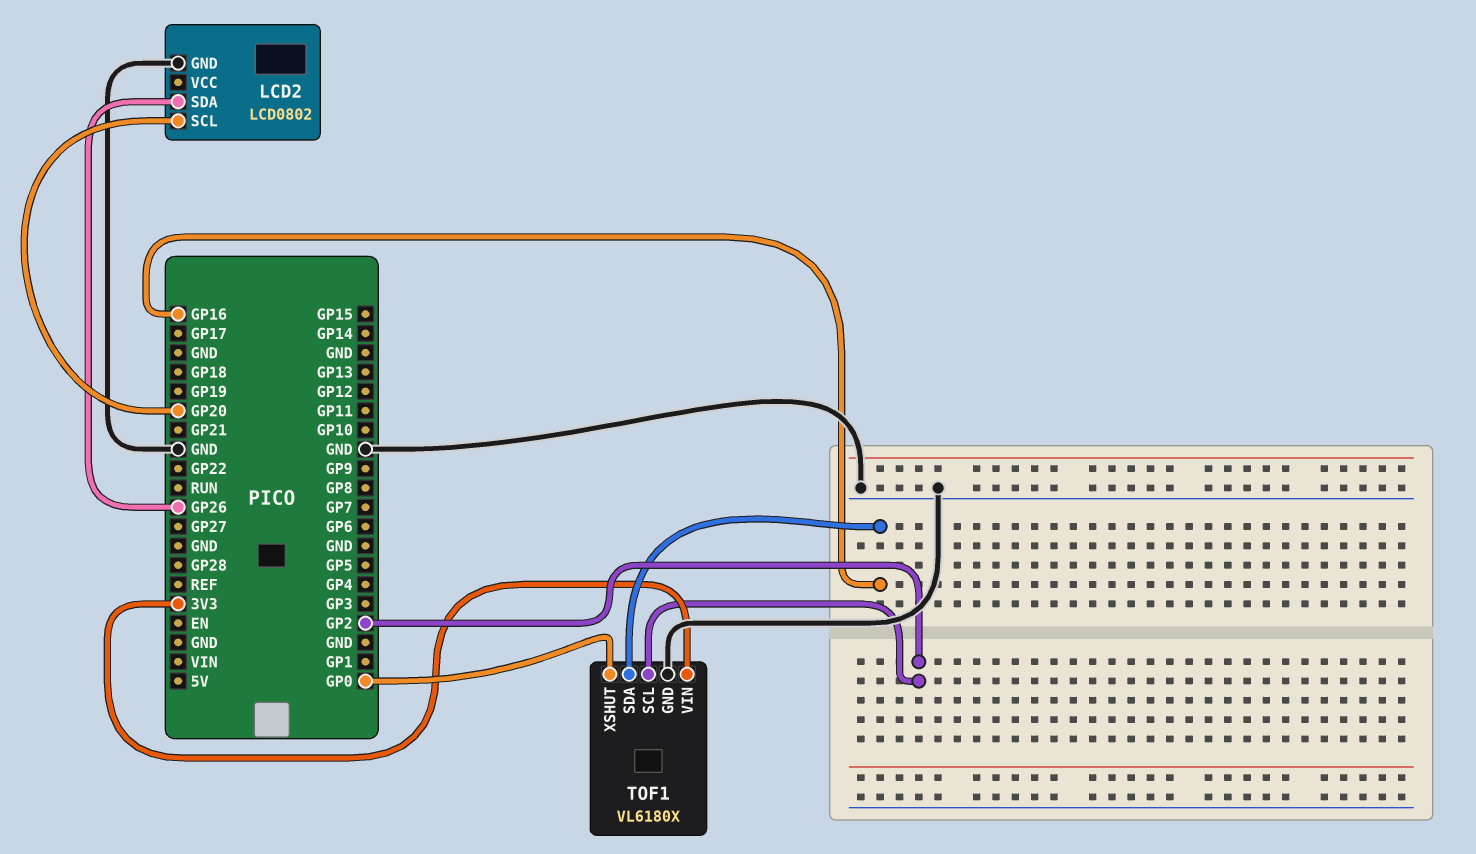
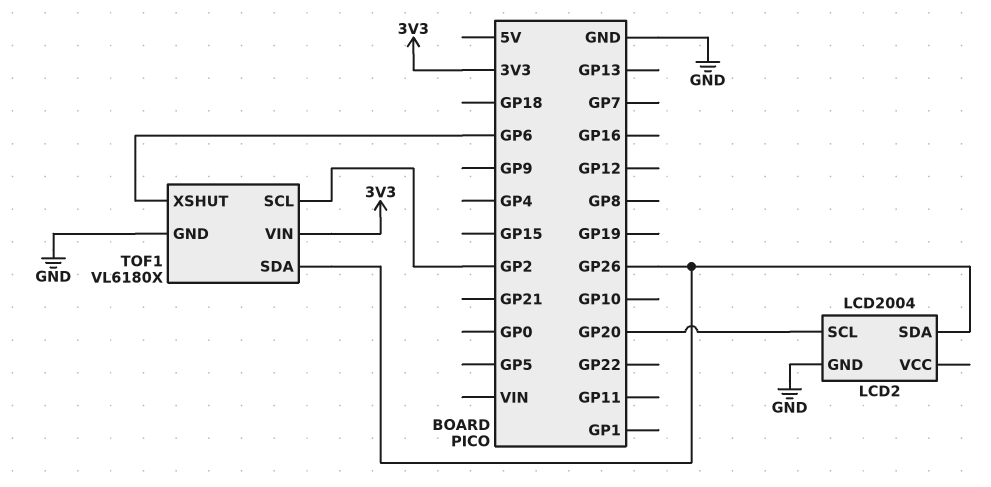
LCD2: LCD0802 -> LCD2004
TOF1 pin SDA: GP16 -> GP26
TOF1 pin XSHUT: GP0 -> GP6

